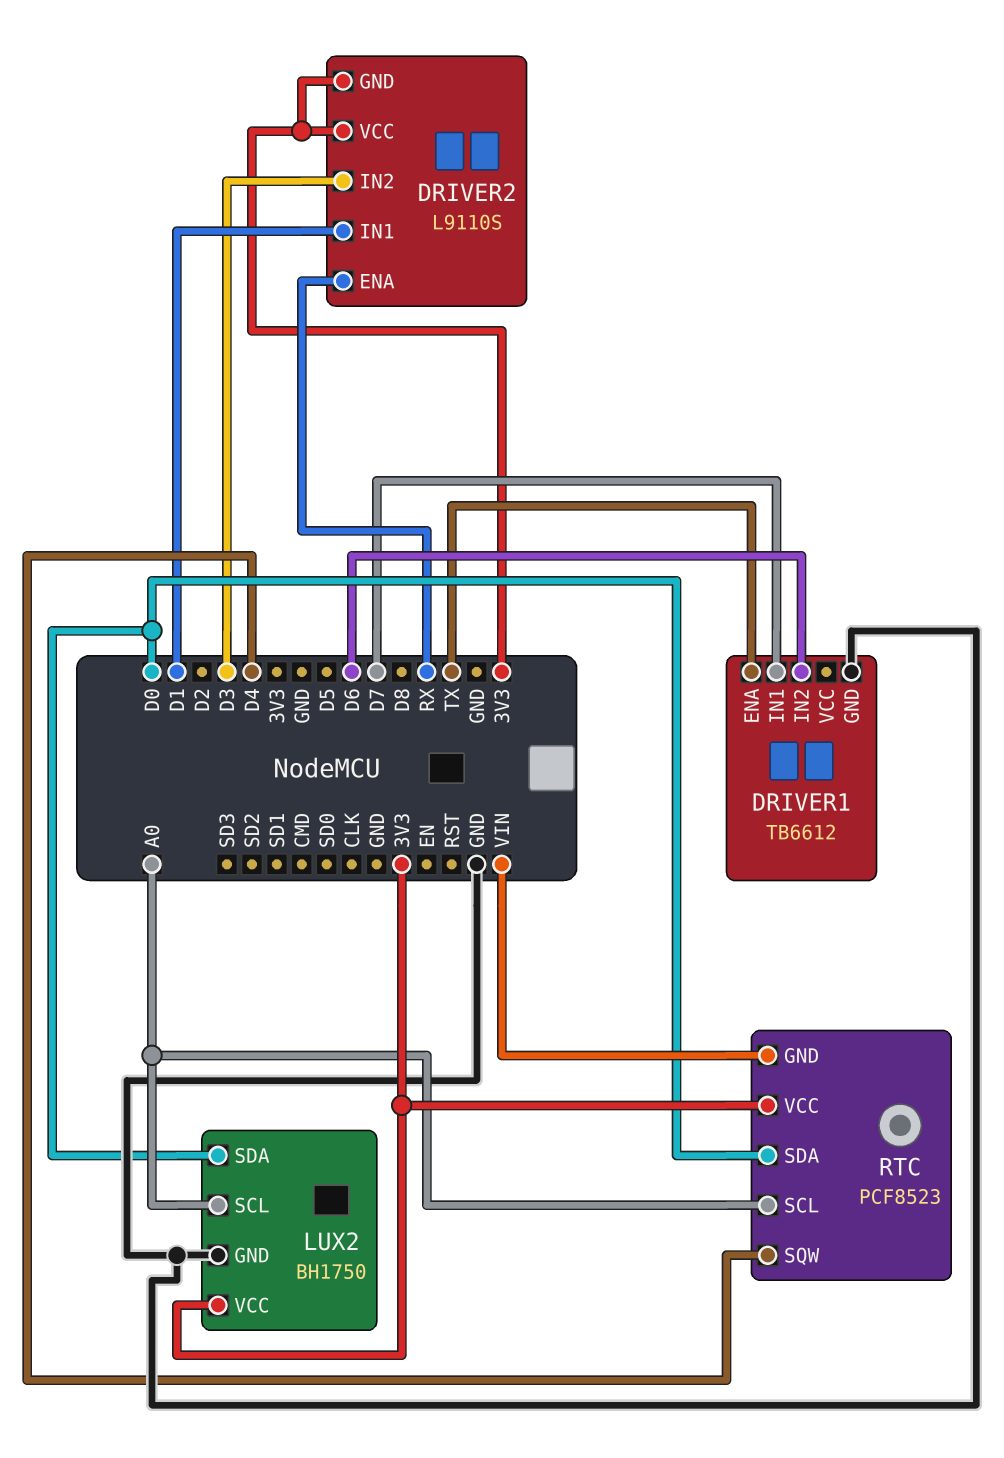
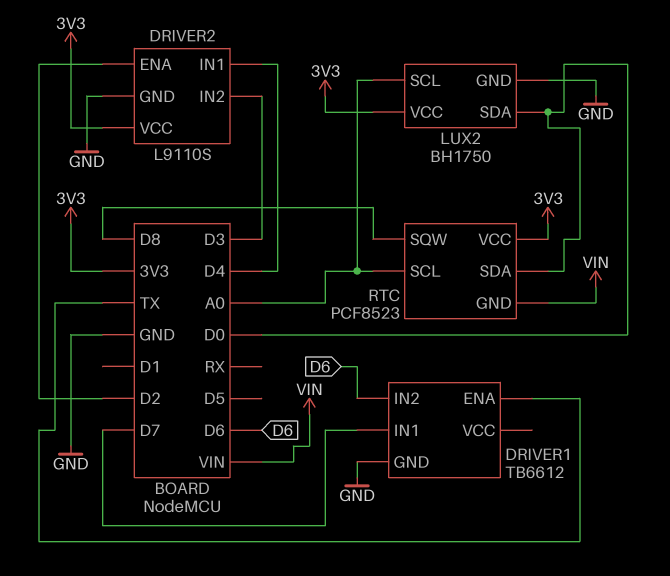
DRIVER2 pin ENA: RX -> D2
DRIVER2 pin GND: 3V3 -> GND
DRIVER2 pin IN1: D1 -> D4
RTC pin SQW: D4 -> D8

